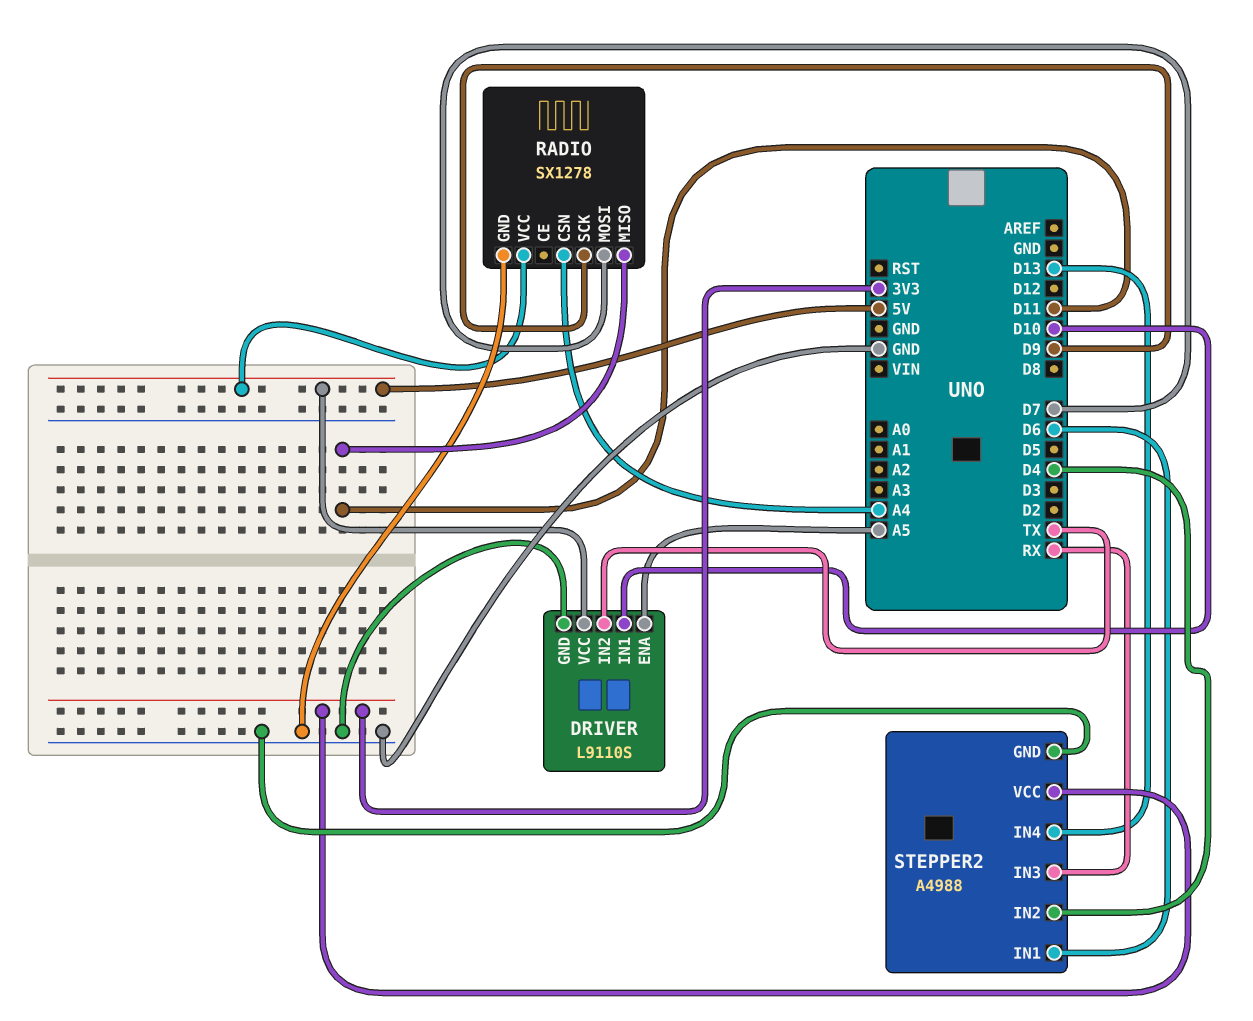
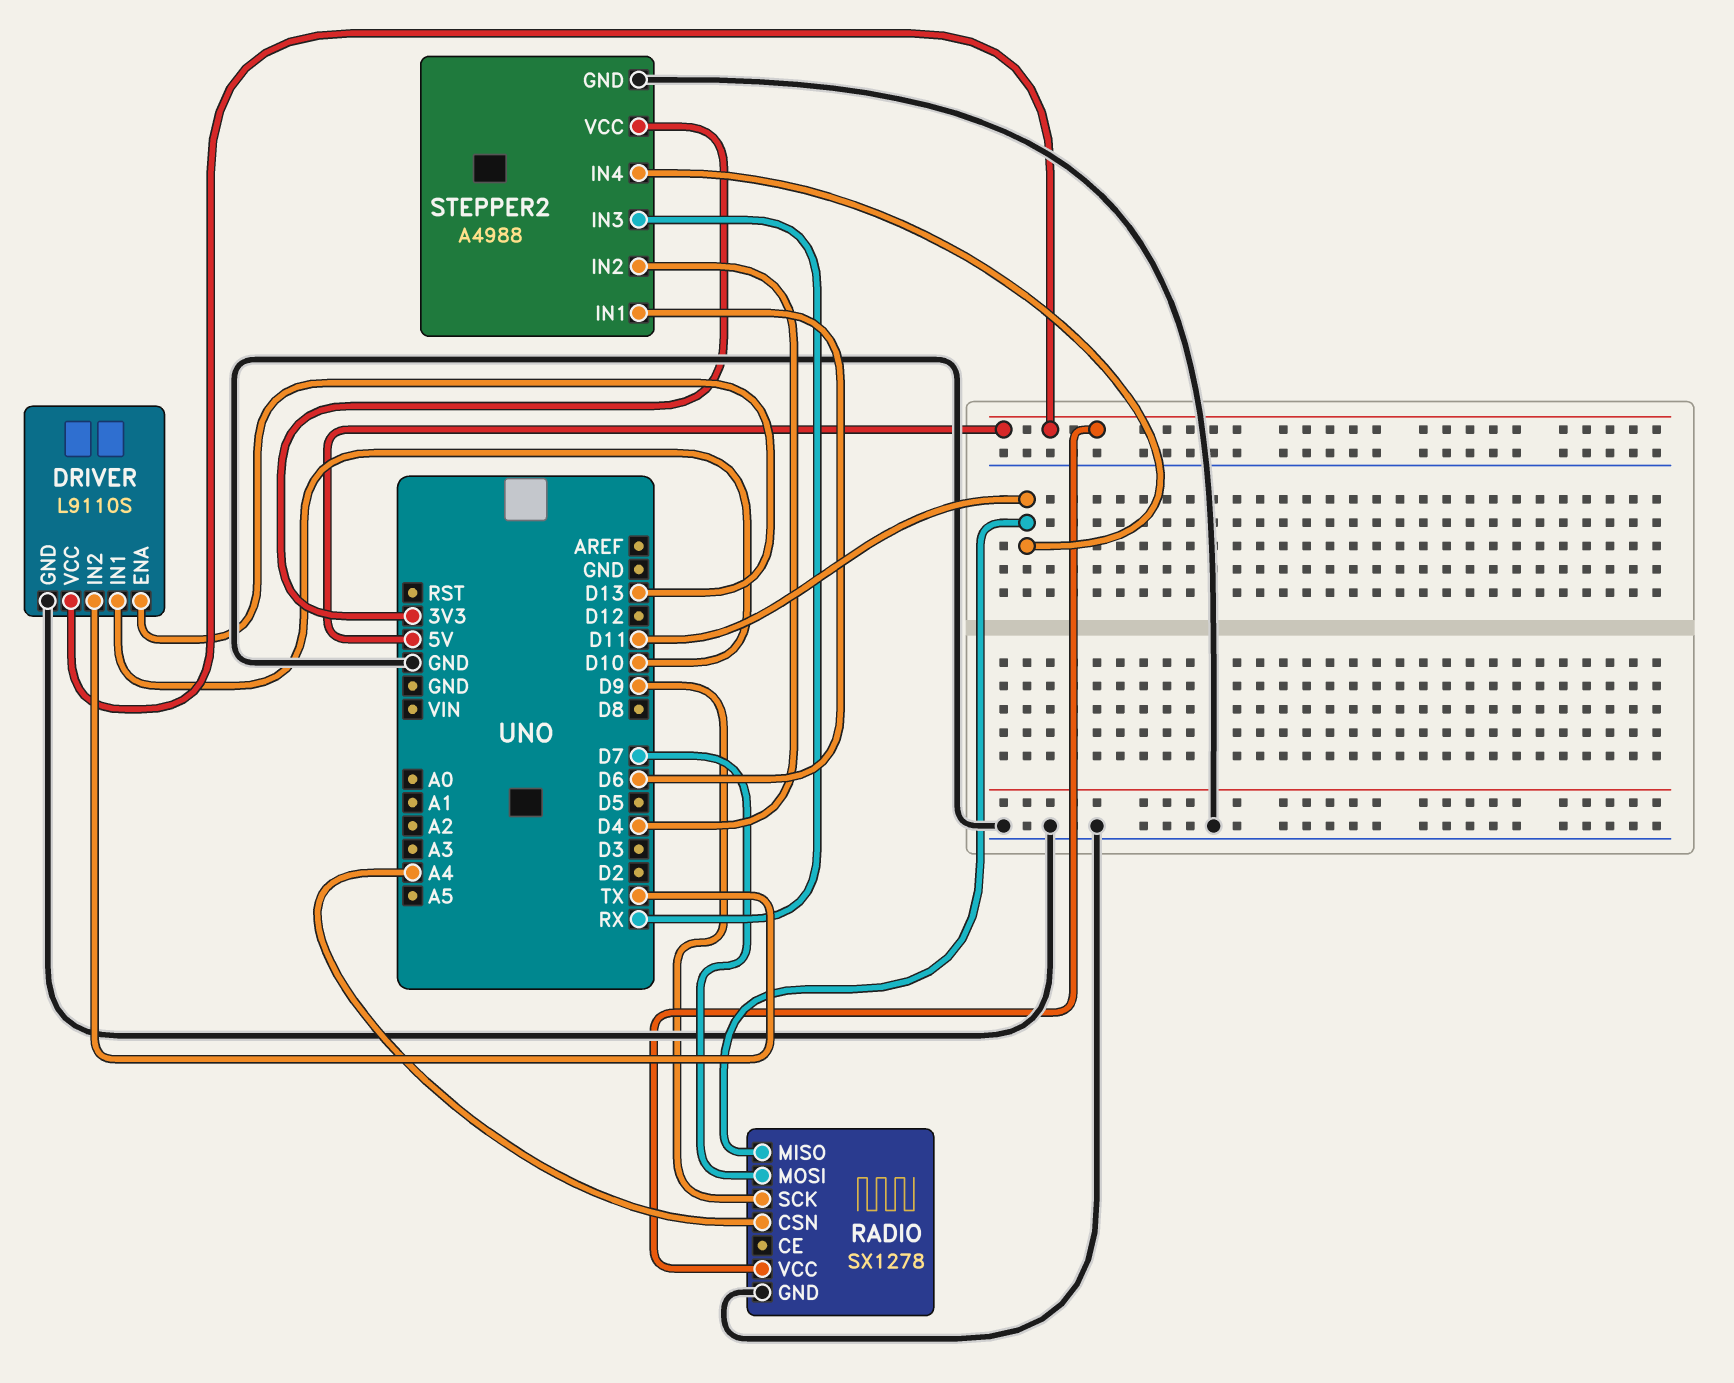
DRIVER pin ENA: A5 -> D13
STEPPER2 pin IN4: D13 -> D11

